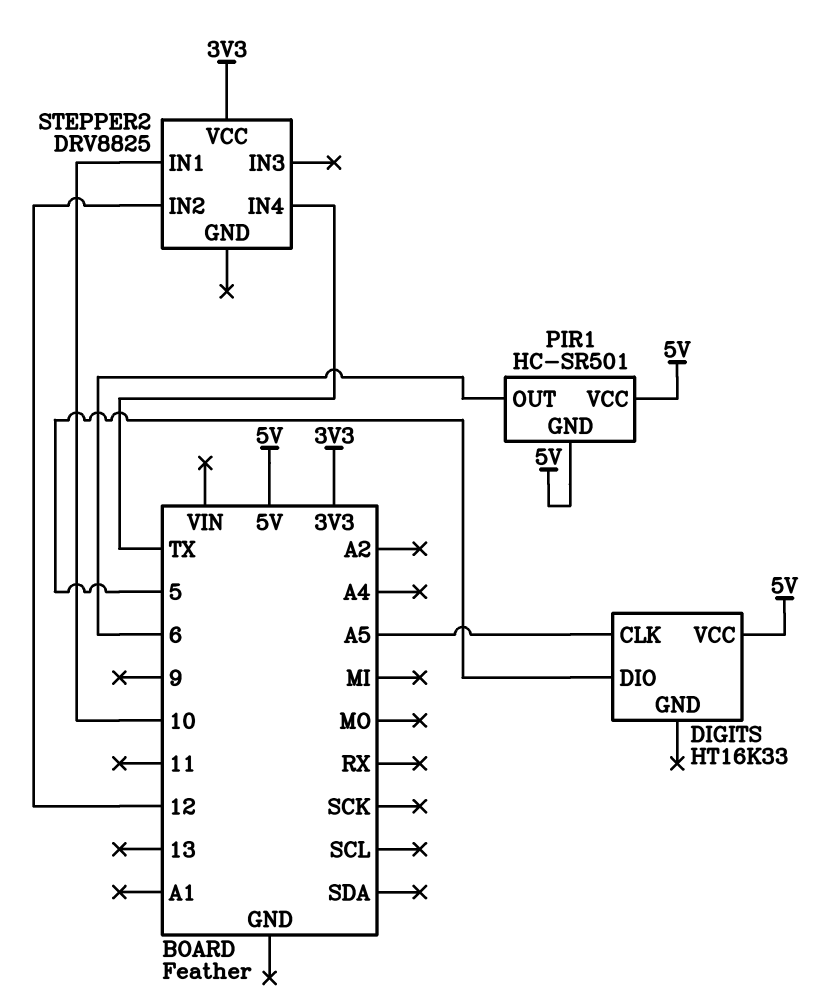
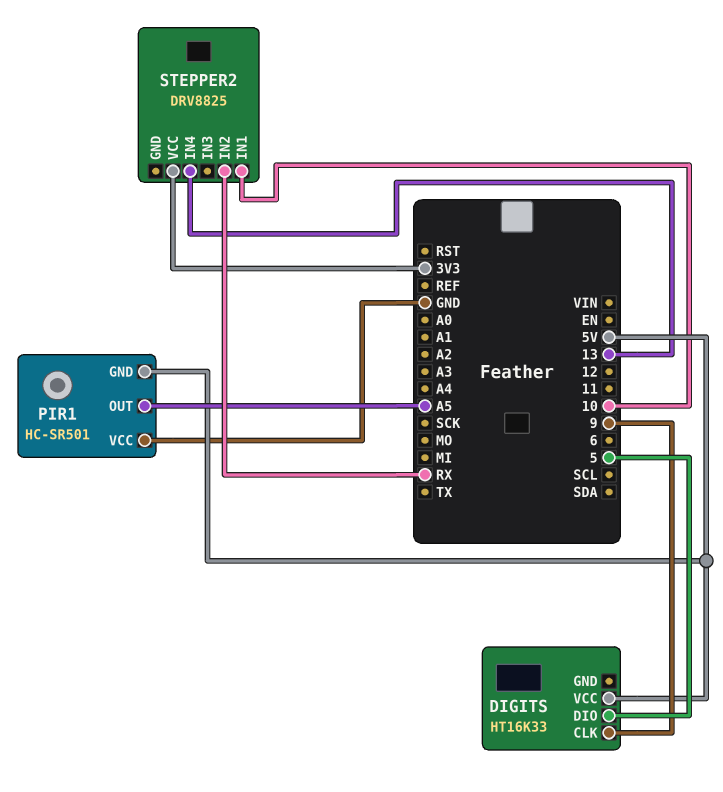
DIGITS pin CLK: A5 -> 9
PIR1 pin OUT: 6 -> A5
PIR1 pin VCC: 5V -> GND
STEPPER2 pin IN2: 12 -> RX
STEPPER2 pin IN4: TX -> 13

